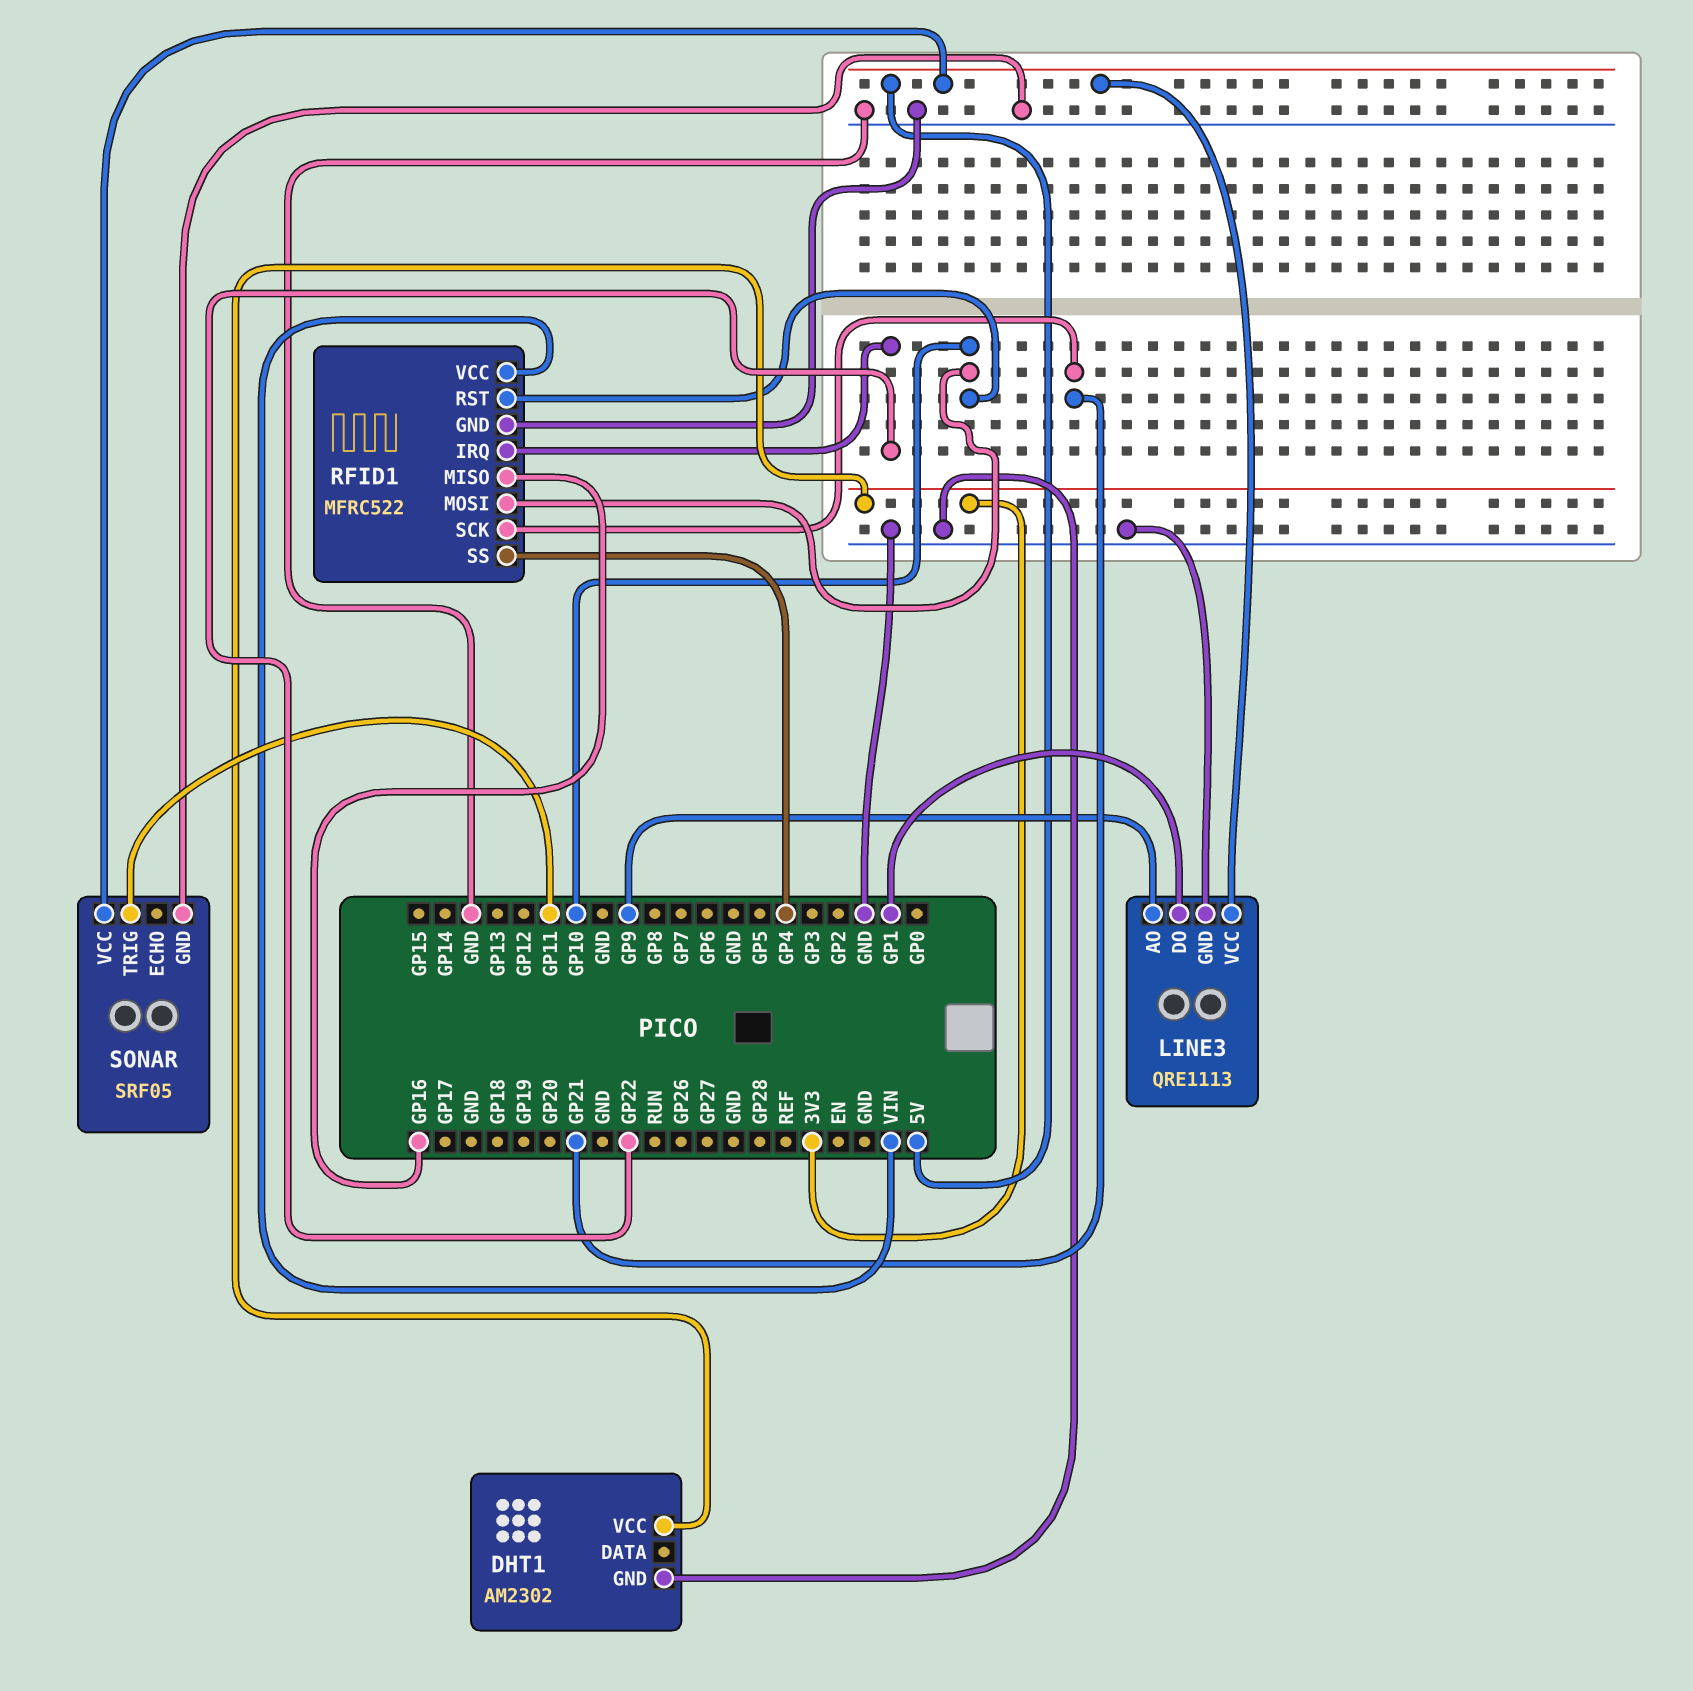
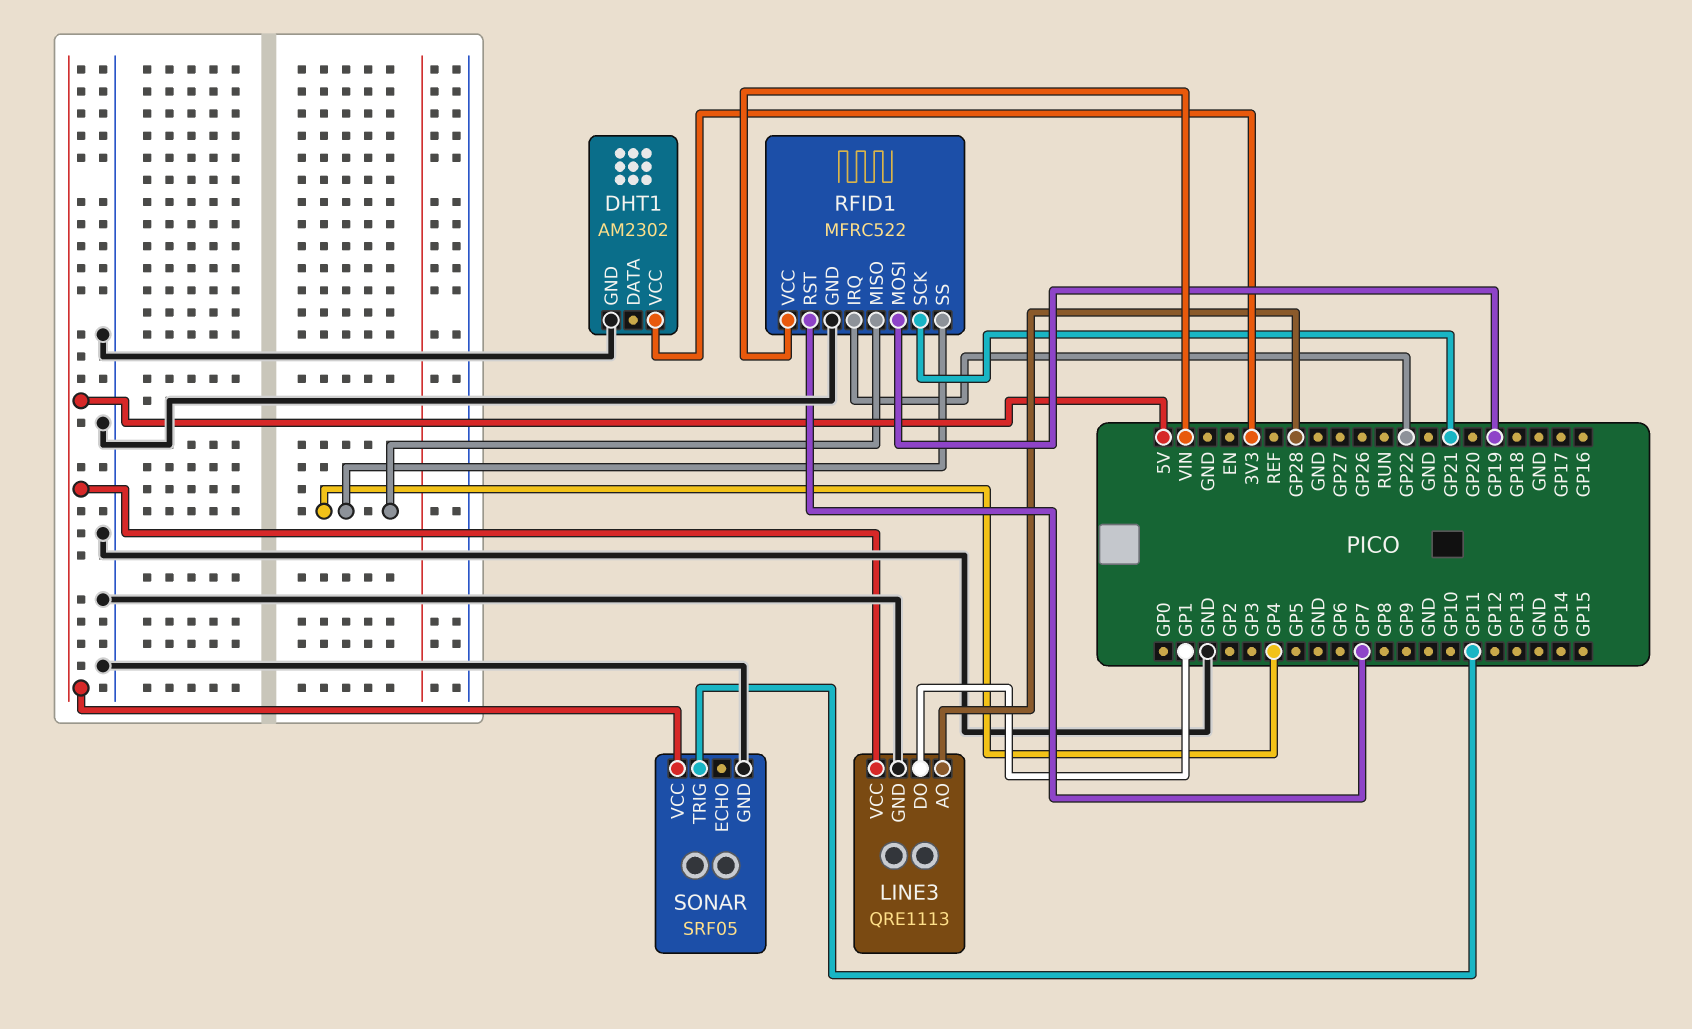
LINE3 pin AO: GP9 -> GP28
RFID1 pin MISO: GP16 -> GP4
RFID1 pin MOSI: GP10 -> GP19
RFID1 pin RST: GP10 -> GP7

